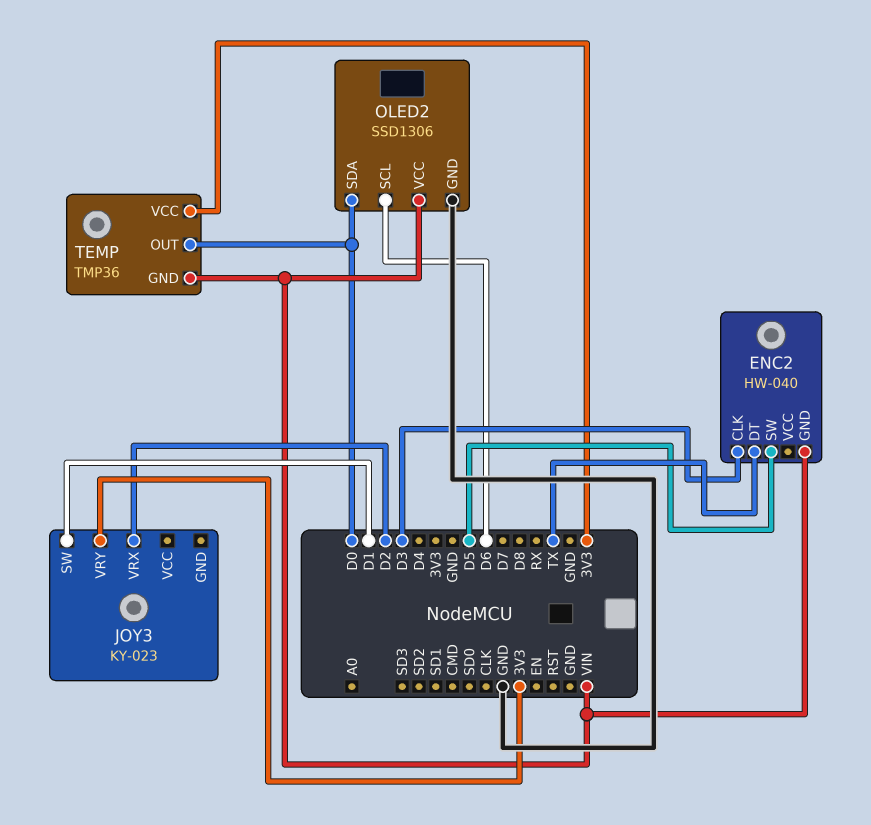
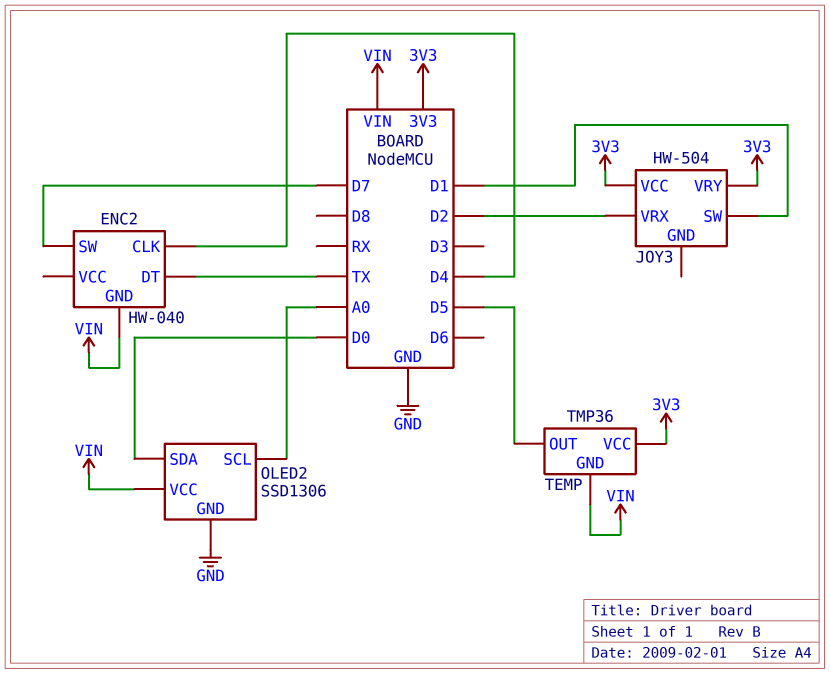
ENC2 pin CLK: D3 -> D4
ENC2 pin SW: D5 -> D7
JOY3: KY-023 -> HW-504
JOY3 pin VCC: none -> 3V3
OLED2 pin SCL: D6 -> A0
TEMP pin OUT: D0 -> D5

